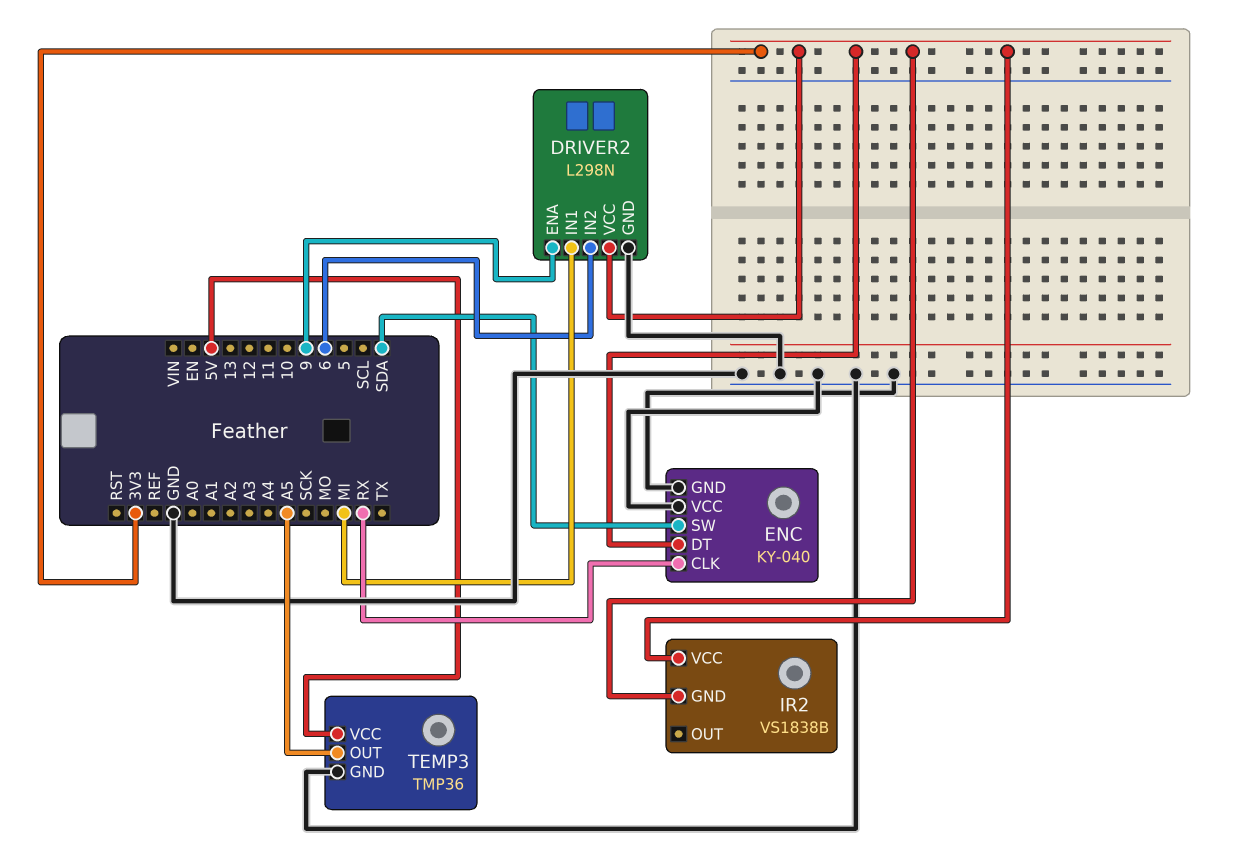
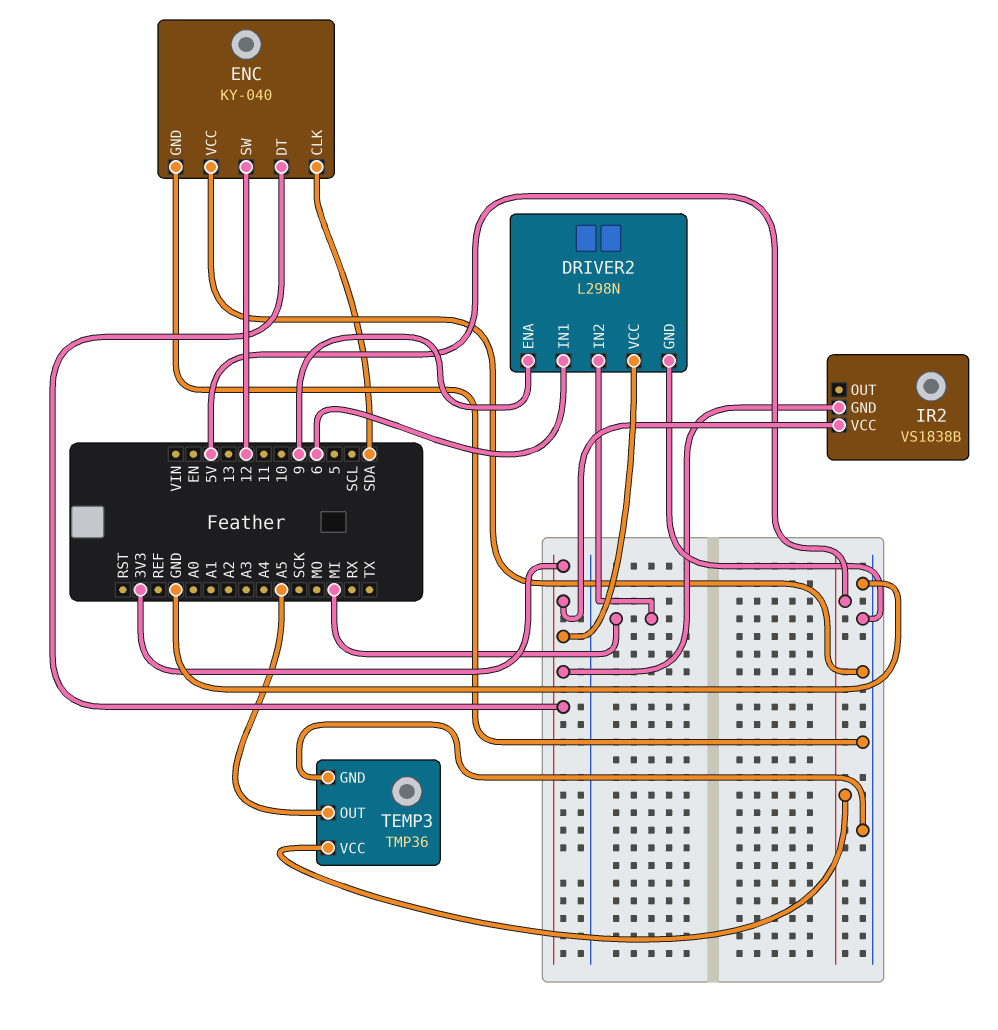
DRIVER2 pin IN1: MI -> 6
DRIVER2 pin IN2: 6 -> MI
ENC pin CLK: RX -> SDA
ENC pin SW: SDA -> 12

